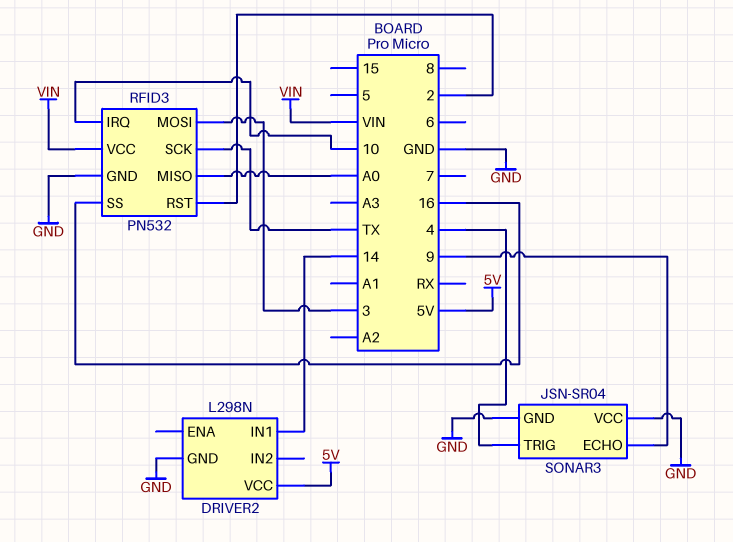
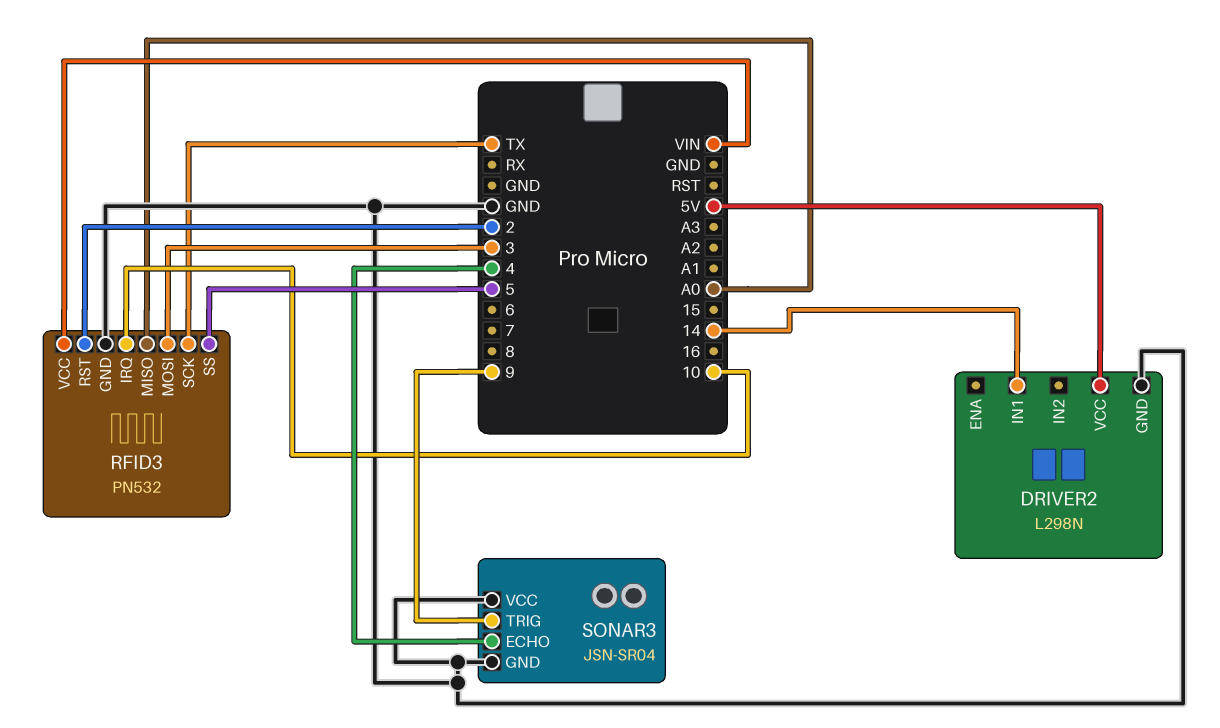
RFID3 pin SS: 16 -> 5
SONAR3 pin ECHO: 9 -> 4
SONAR3 pin TRIG: 4 -> 9

